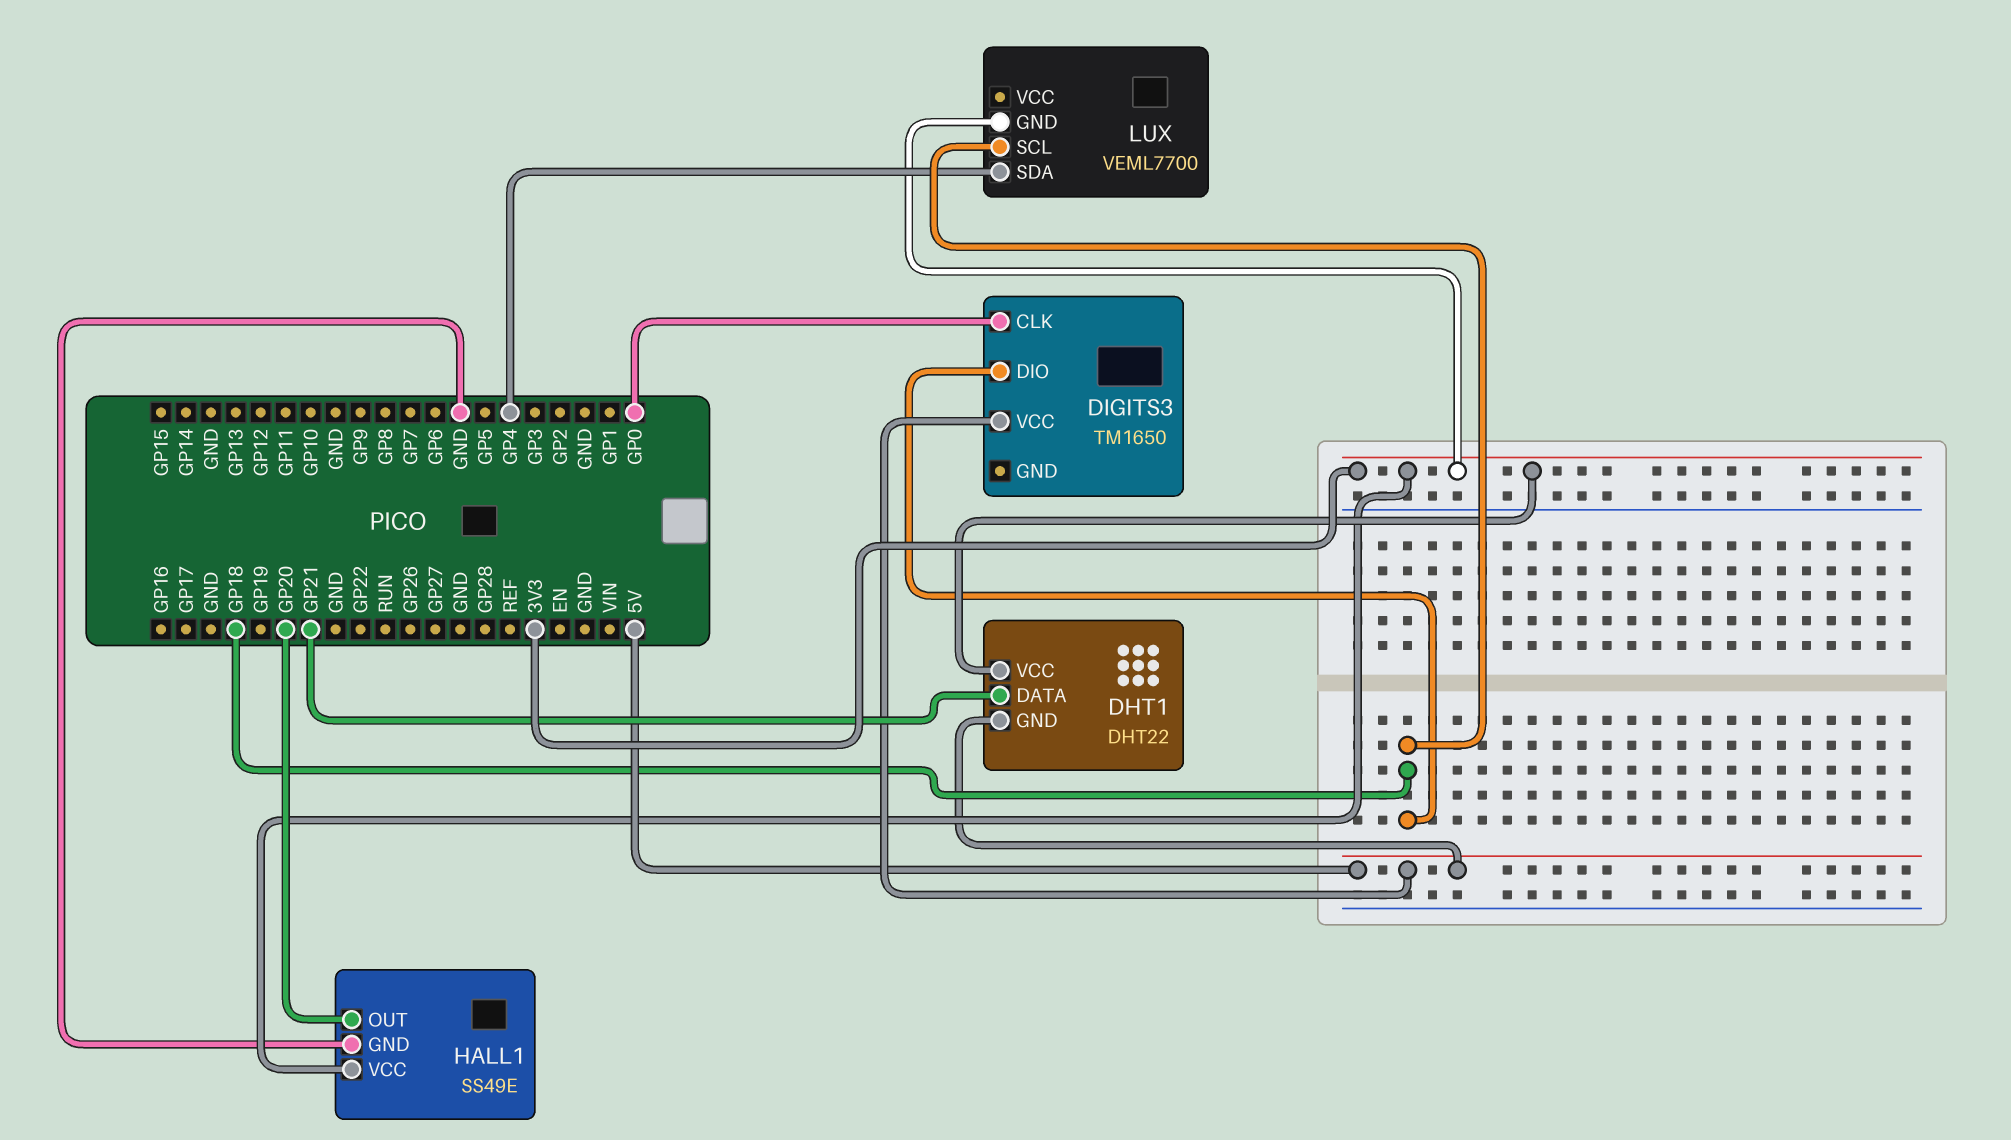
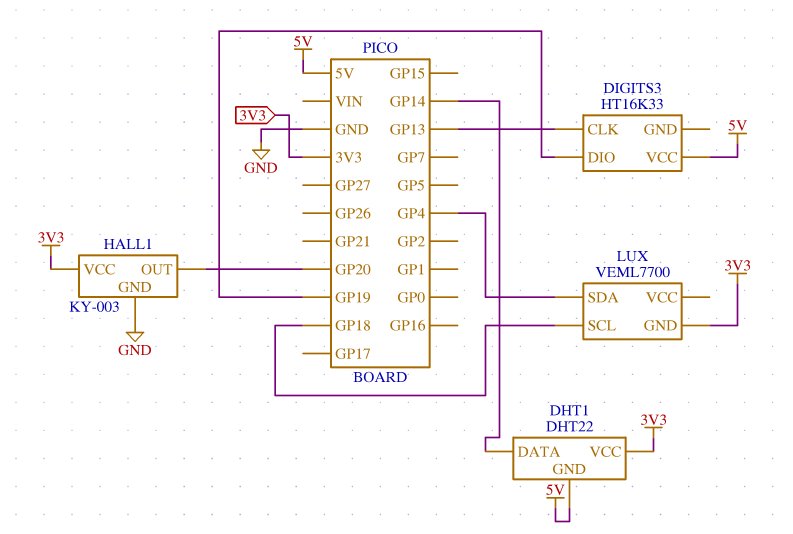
DHT1 pin DATA: GP21 -> GP14
DIGITS3: TM1650 -> HT16K33
DIGITS3 pin CLK: GP0 -> GP13
DIGITS3 pin DIO: GP18 -> GP19
HALL1: SS49E -> KY-003

